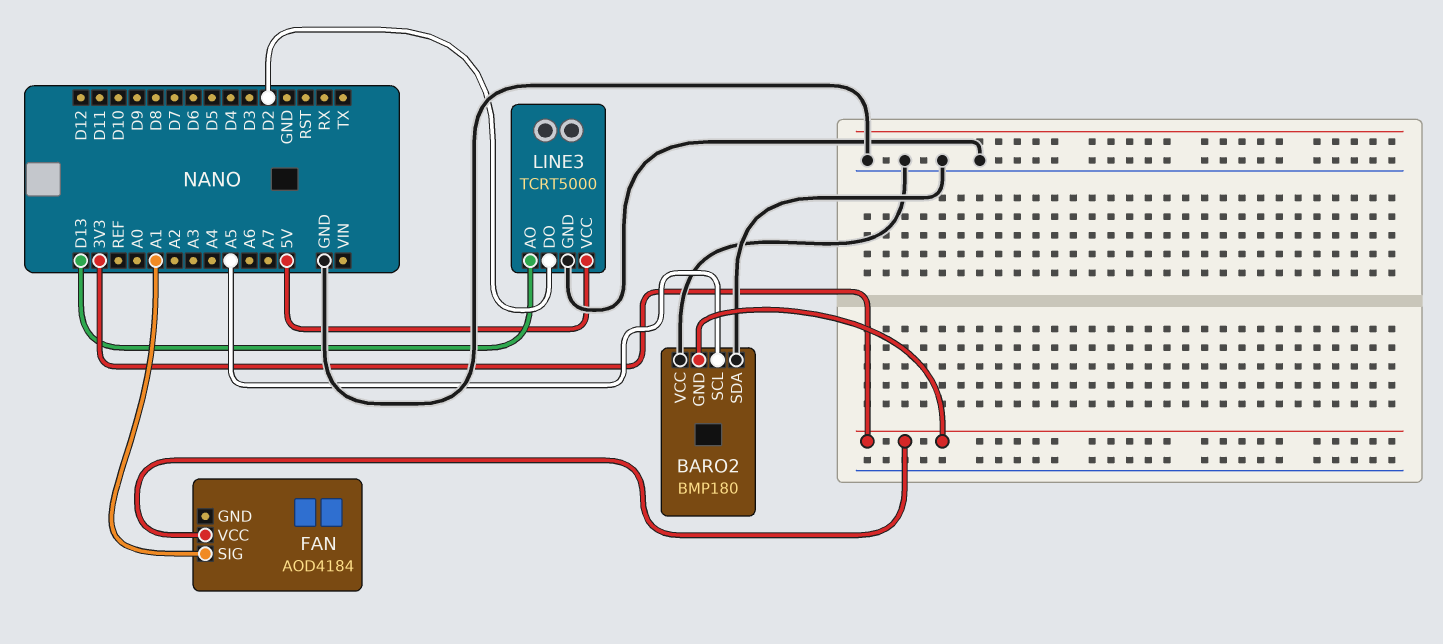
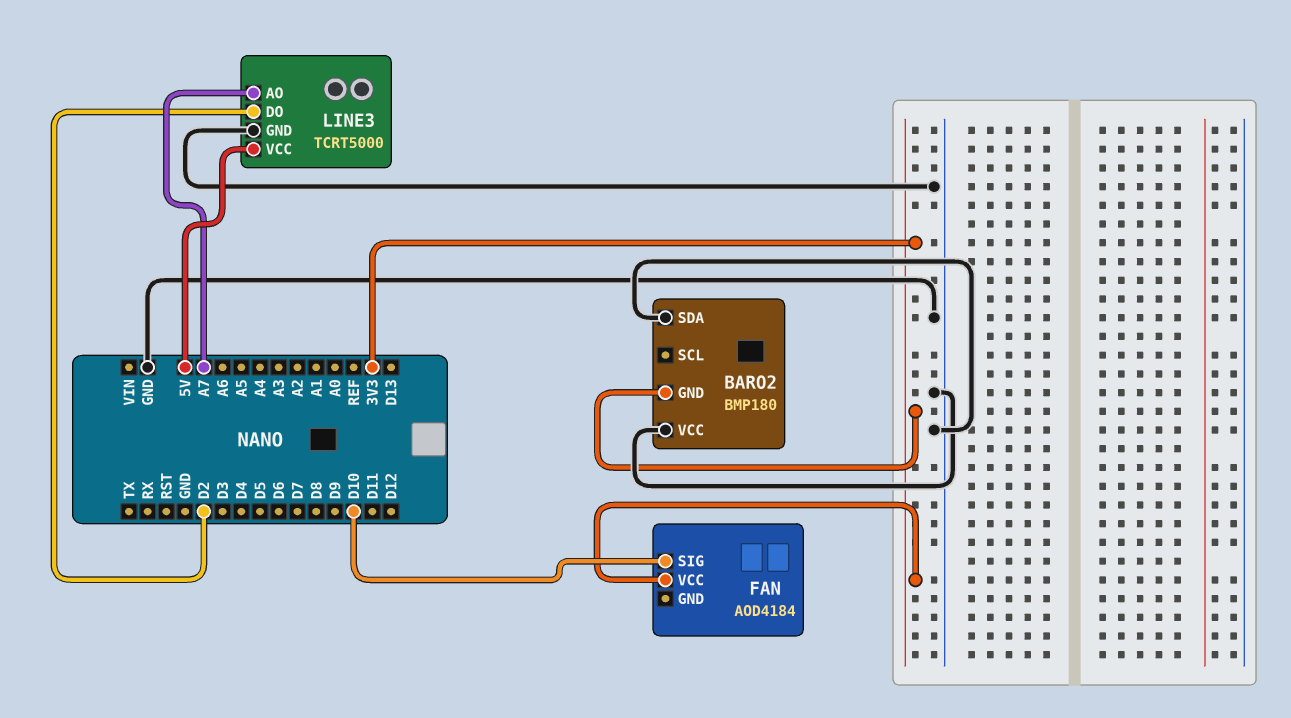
BARO2 pin SCL: A5 -> none
FAN pin SIG: A1 -> D10
LINE3 pin AO: D13 -> A7

